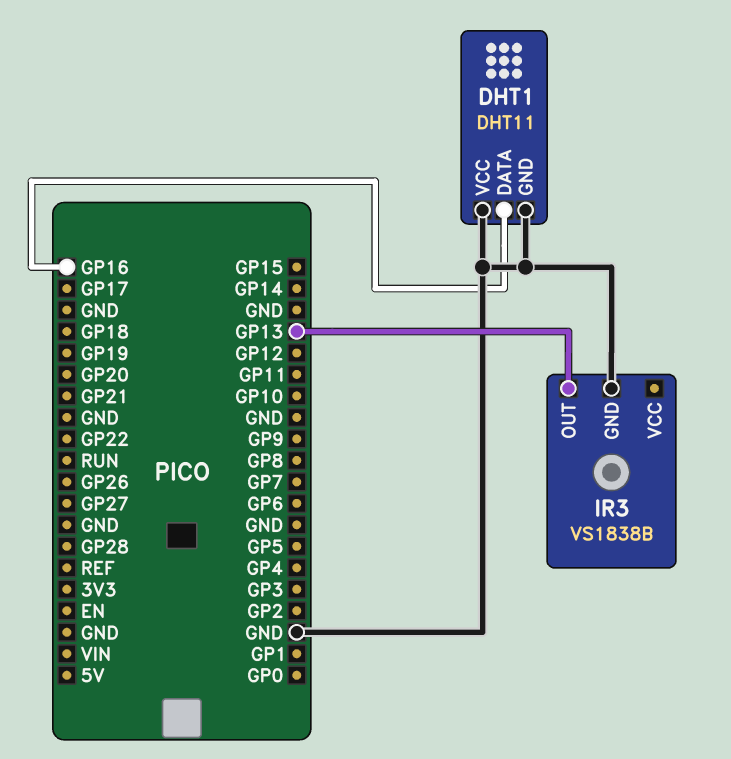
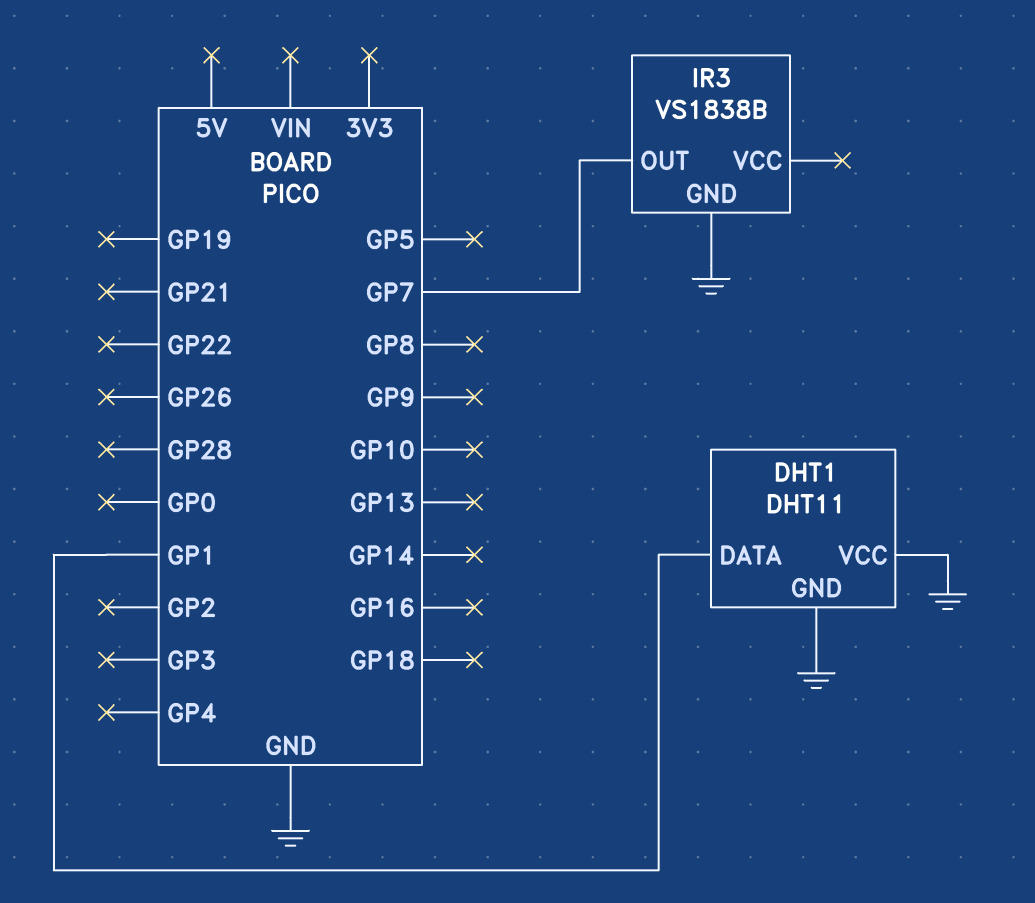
DHT1 pin DATA: GP16 -> GP1
IR3 pin OUT: GP13 -> GP7

